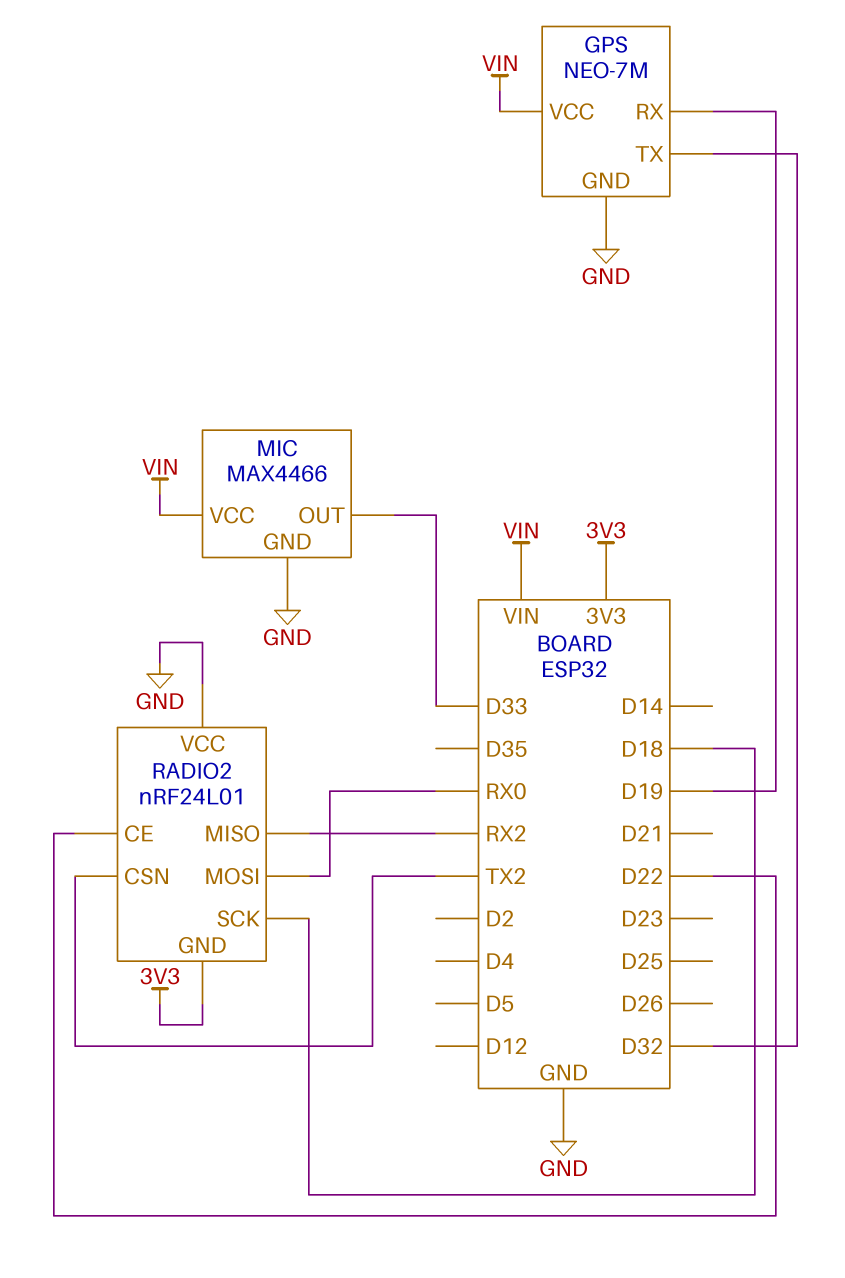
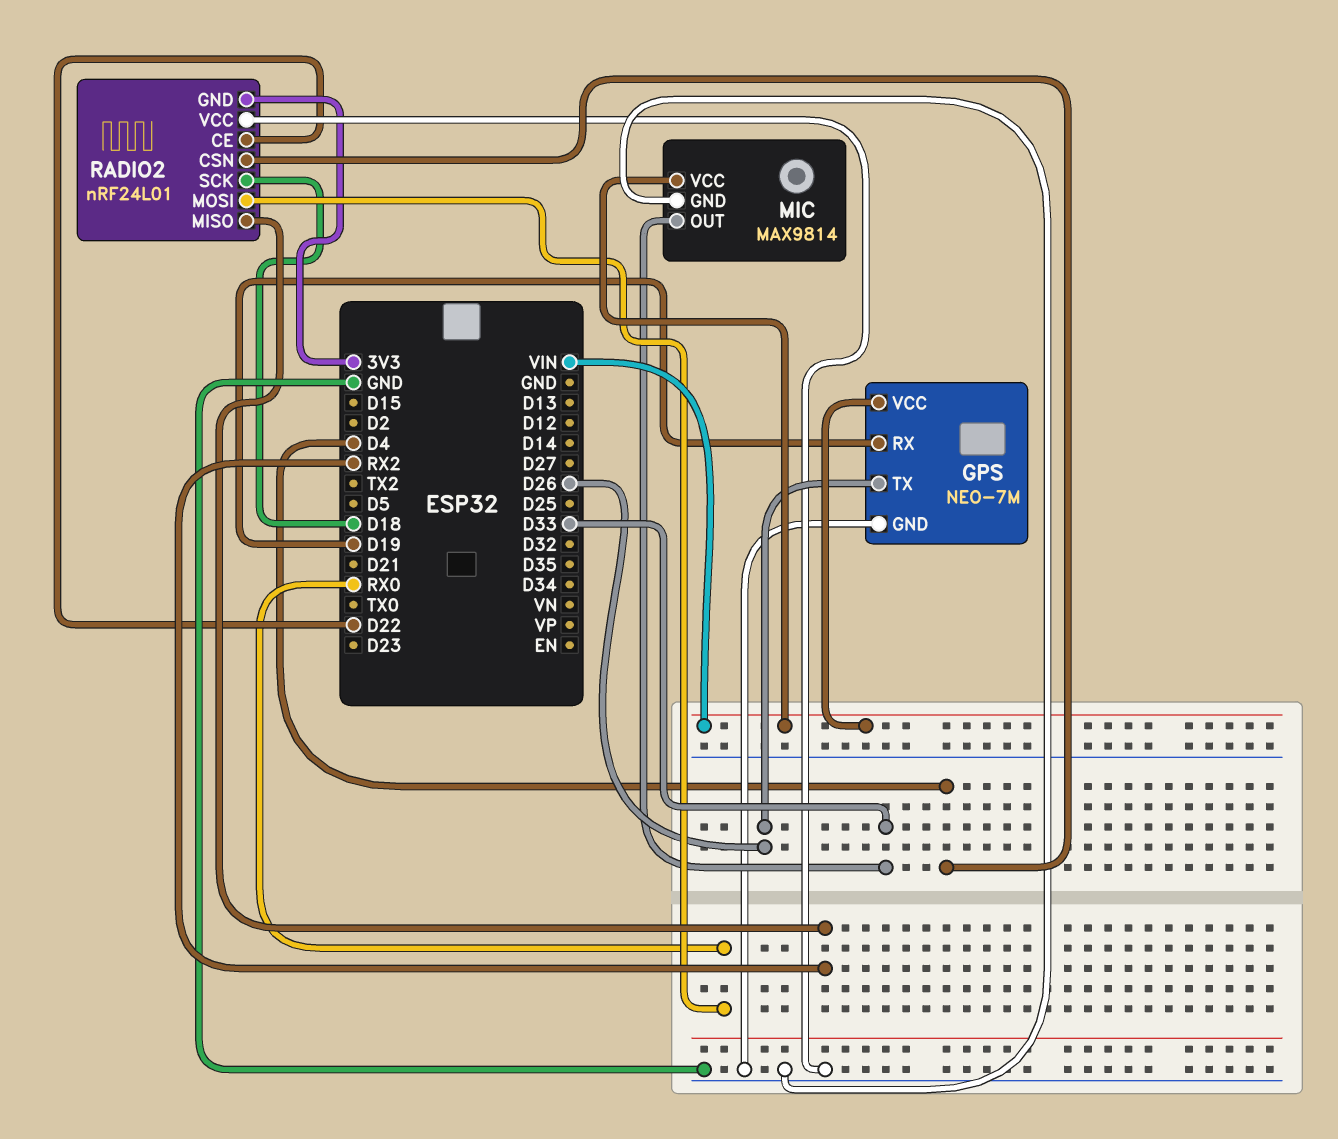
GPS pin TX: D32 -> D26
MIC: MAX4466 -> MAX9814
RADIO2 pin CSN: TX2 -> D4

